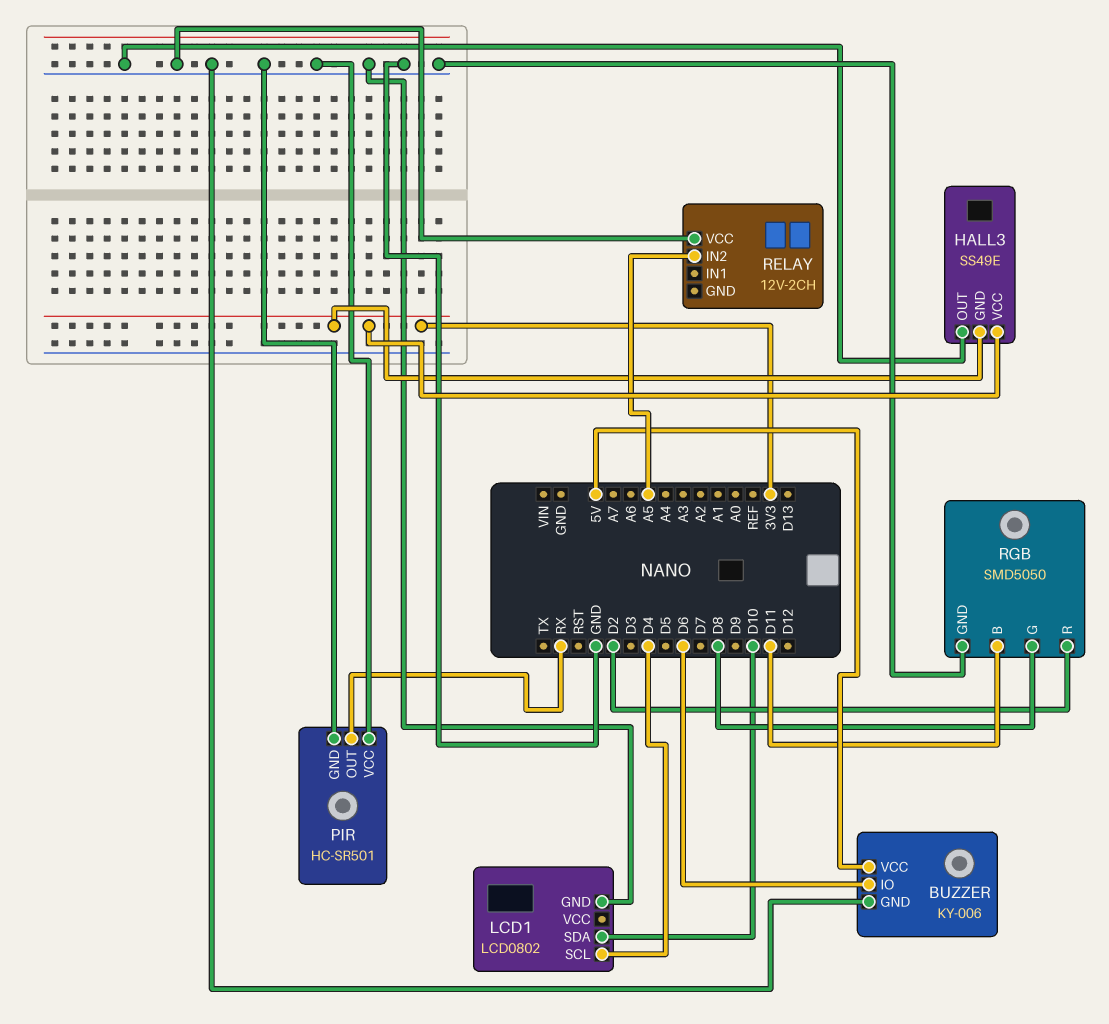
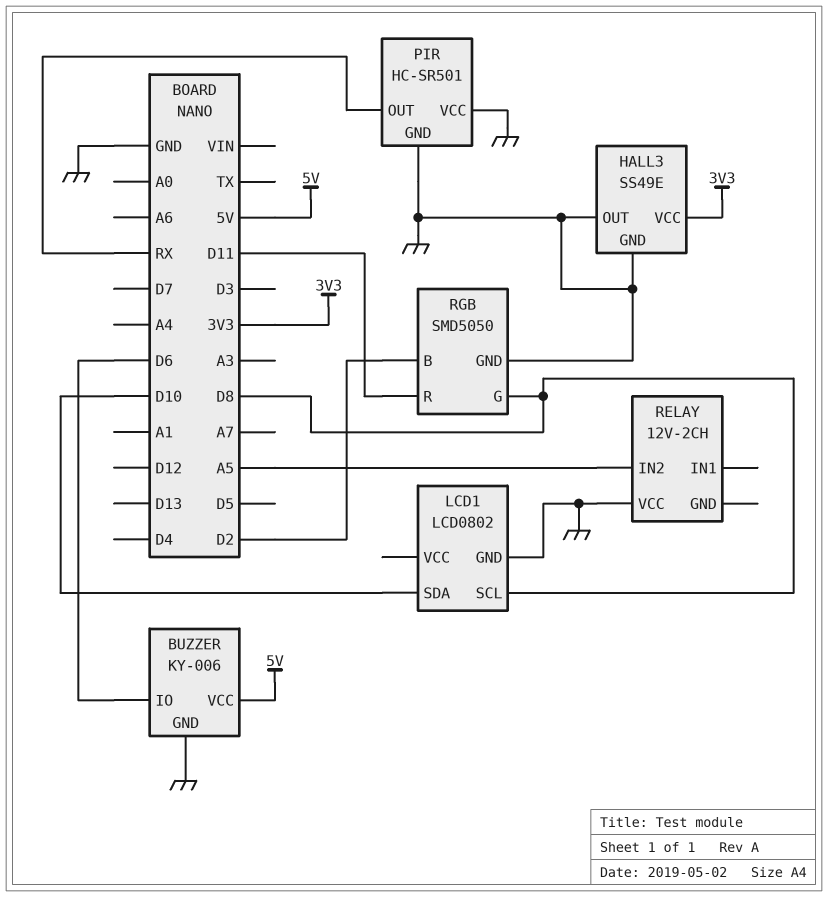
HALL3 pin GND: 3V3 -> GND
LCD1 pin SCL: D4 -> D8
RGB pin B: D11 -> D2
RGB pin R: D2 -> D11

